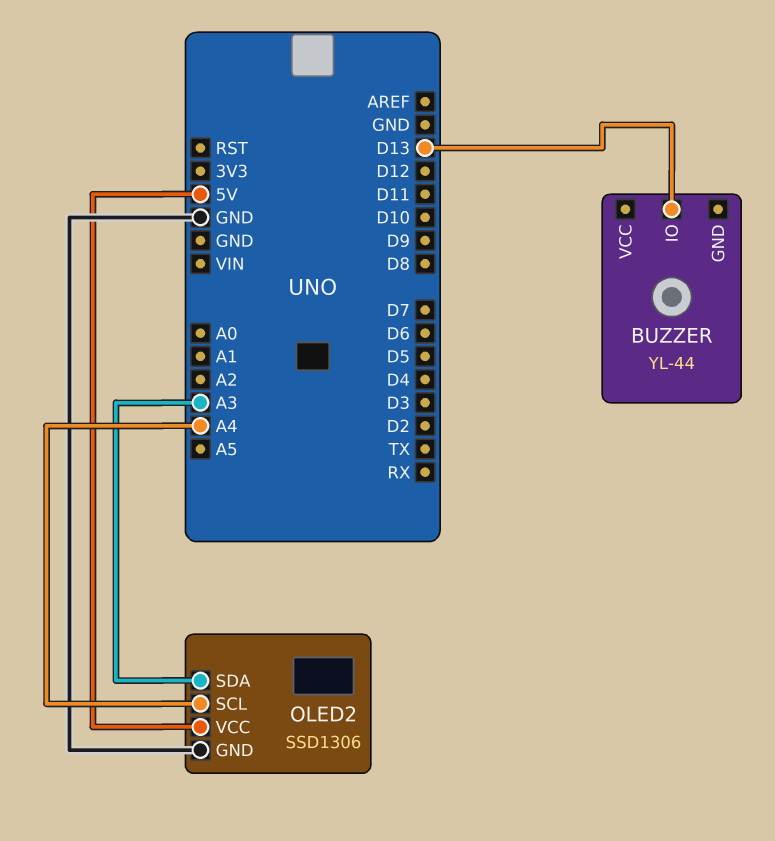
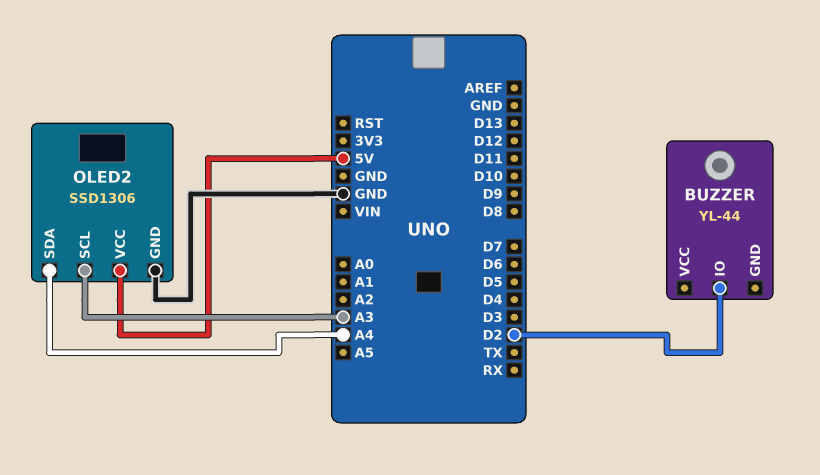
BUZZER pin IO: D13 -> D2
OLED2 pin SCL: A4 -> A3
OLED2 pin SDA: A3 -> A4

